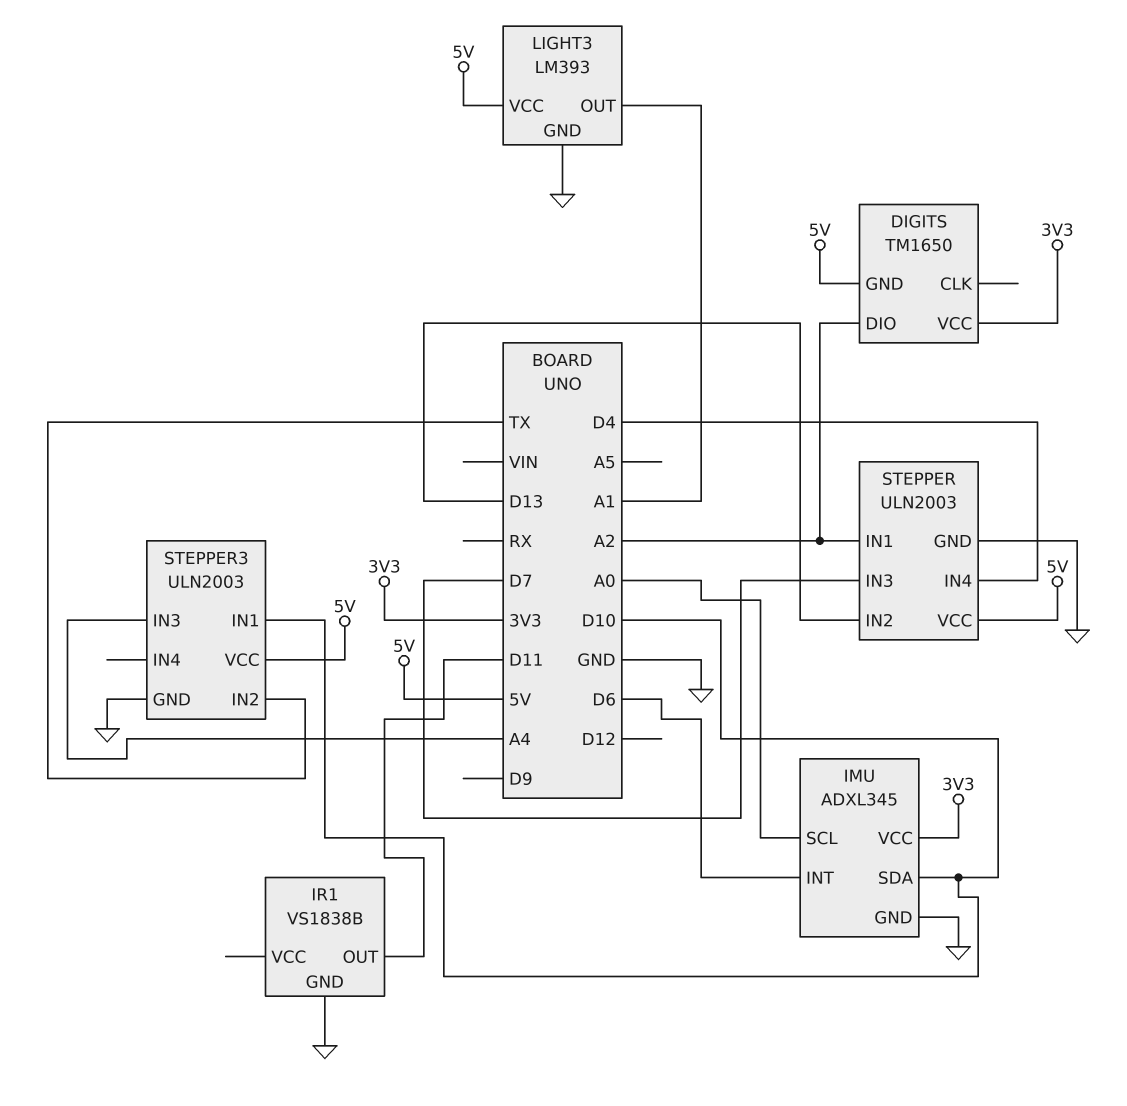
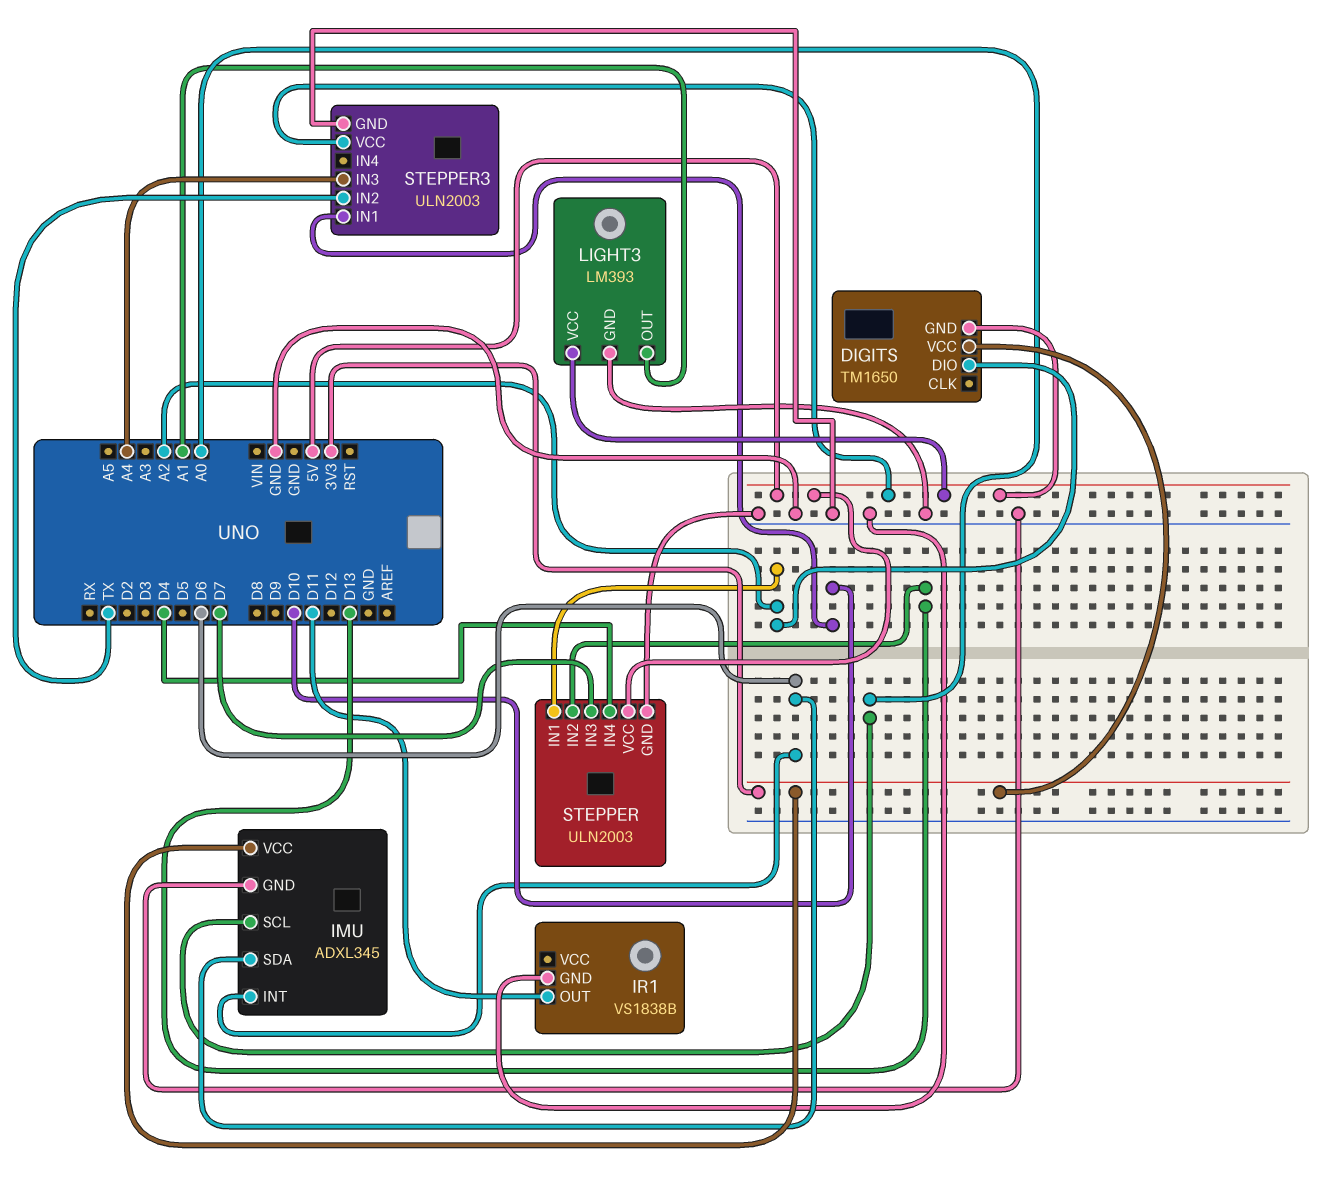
IMU pin SDA: D10 -> D6

